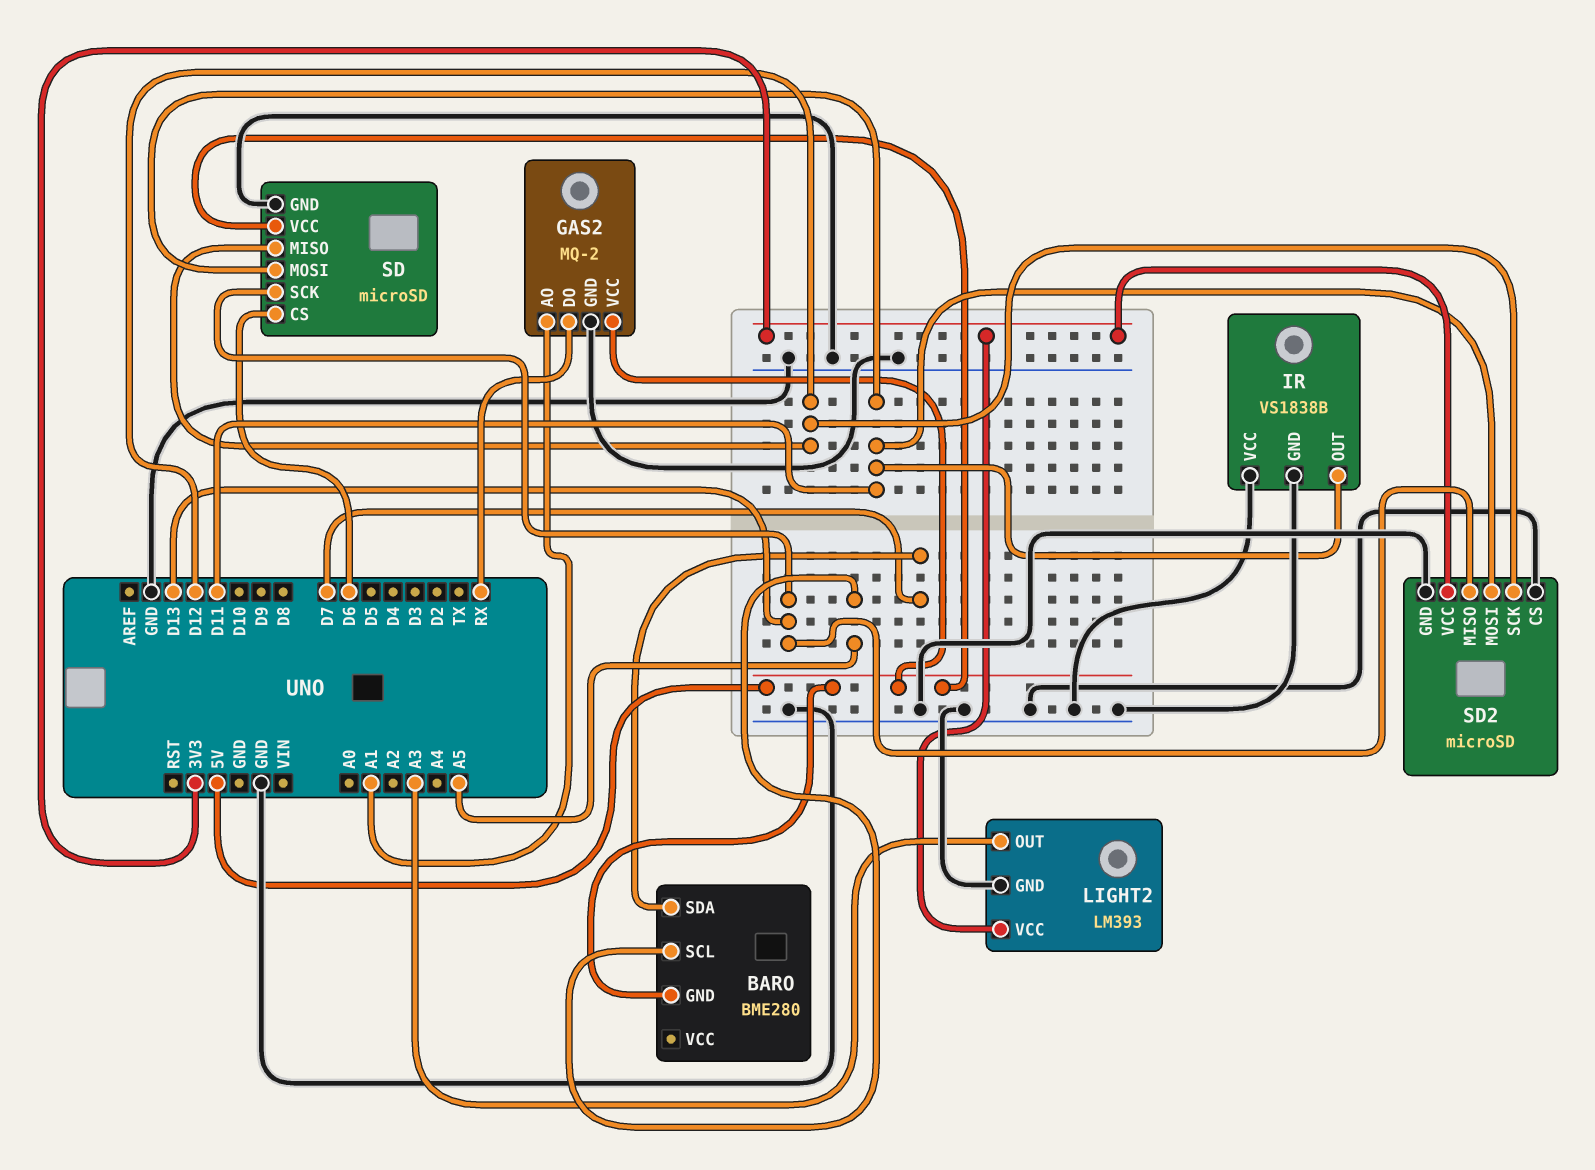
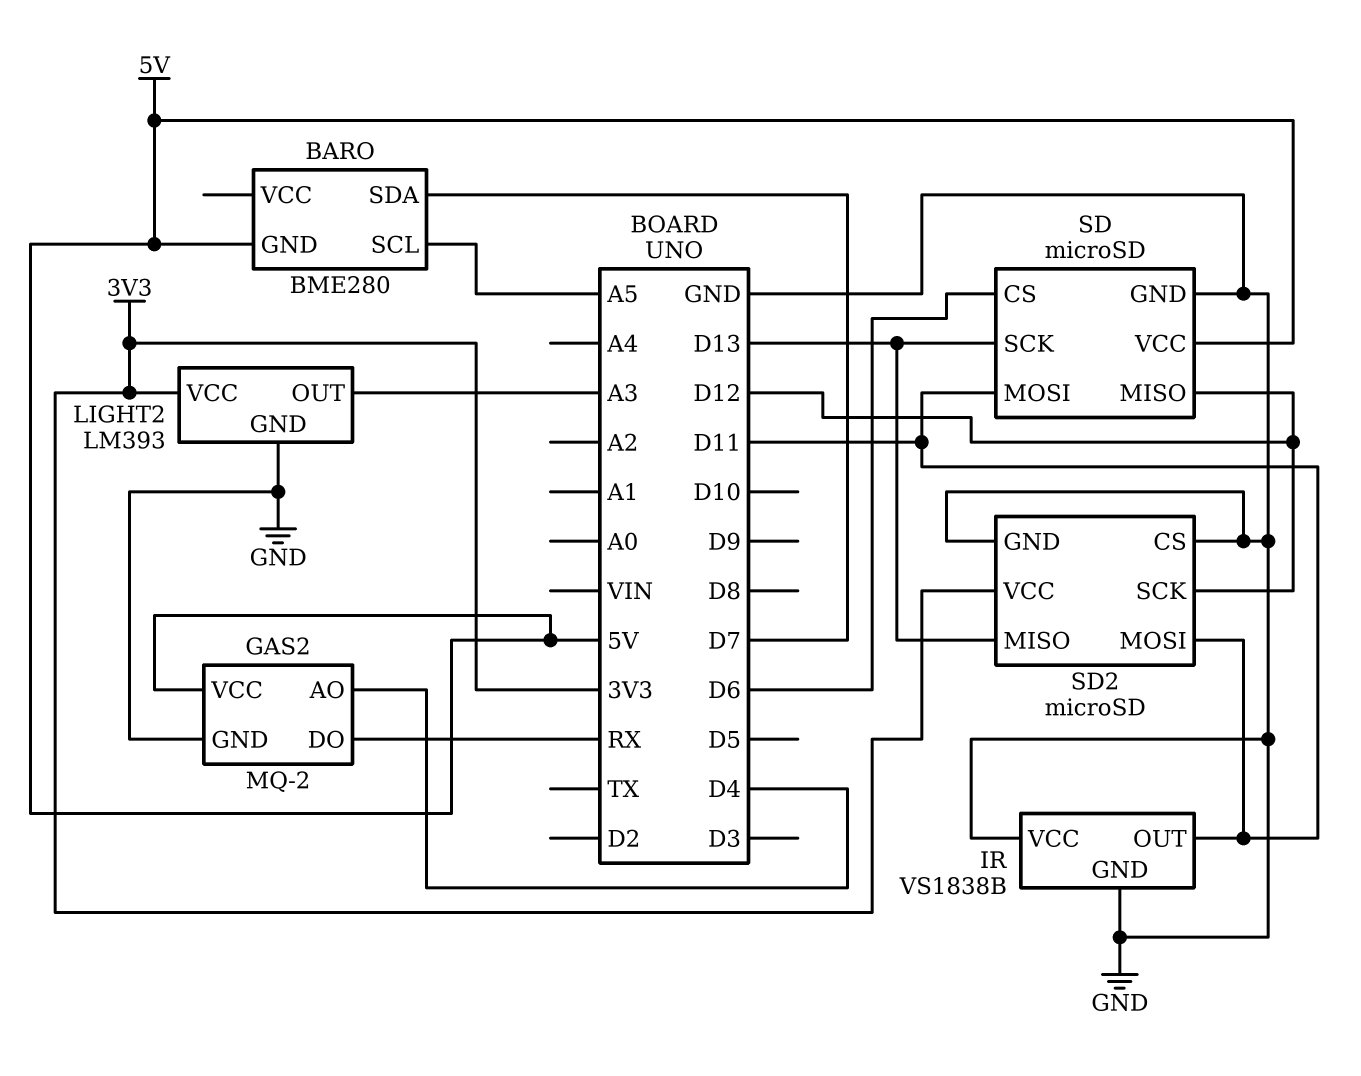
GAS2 pin AO: A1 -> D4

